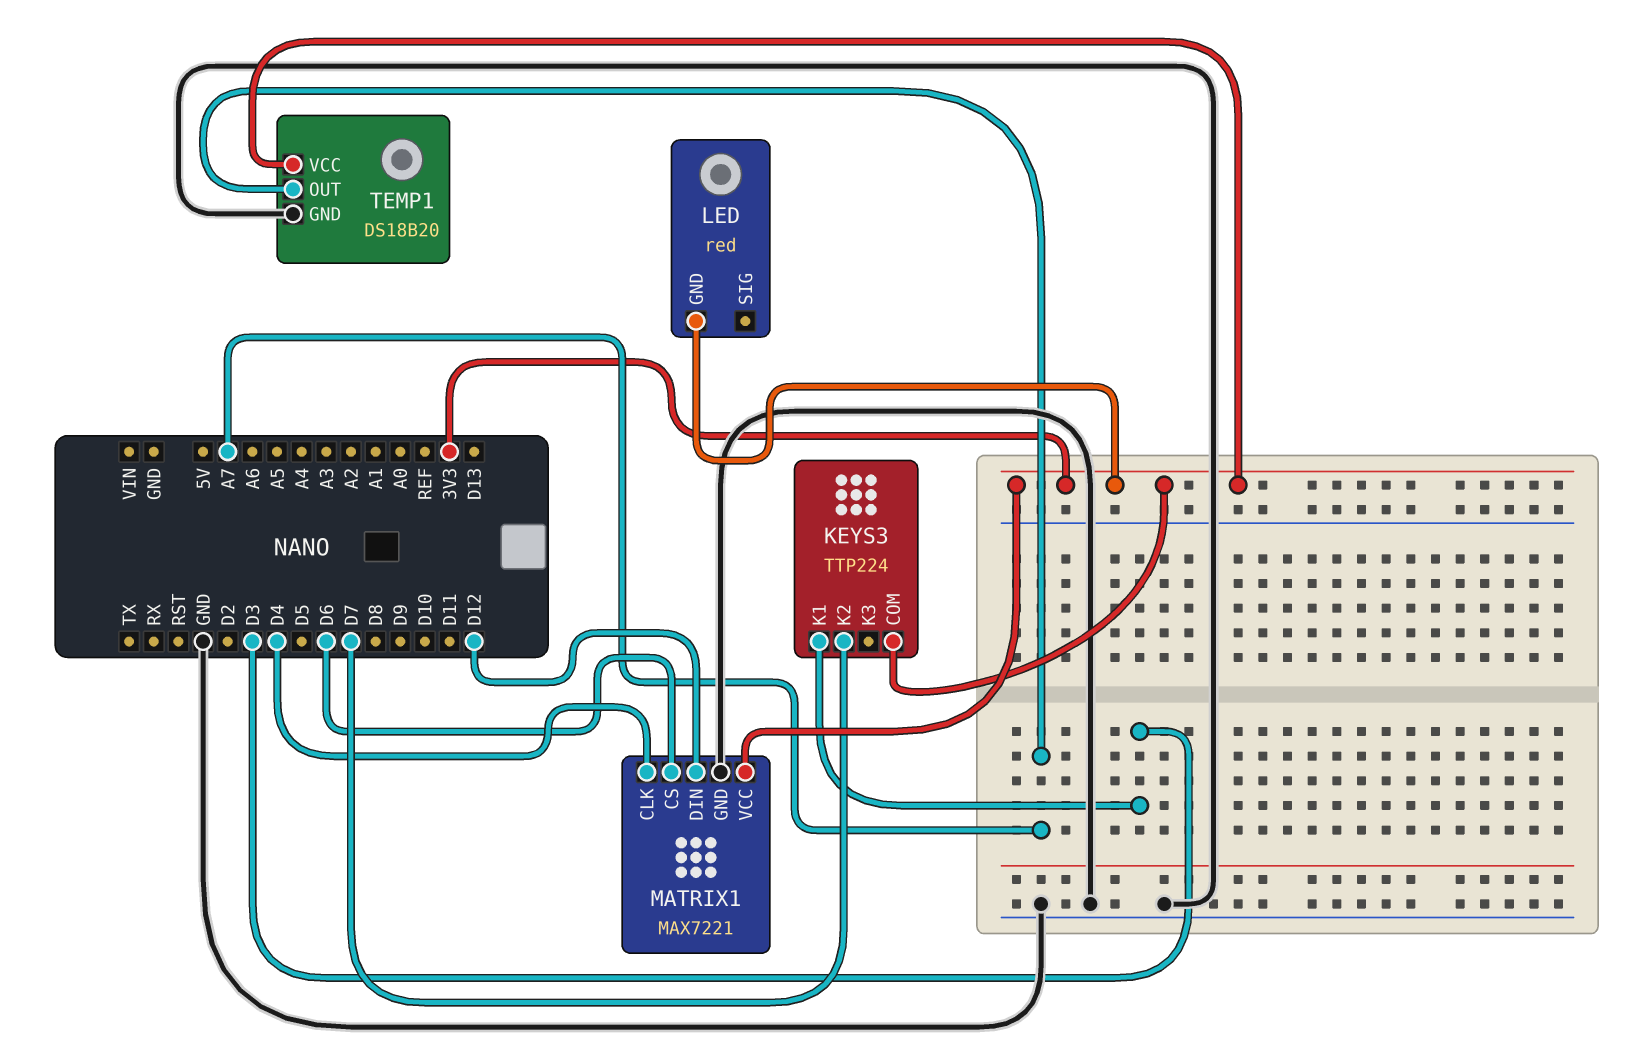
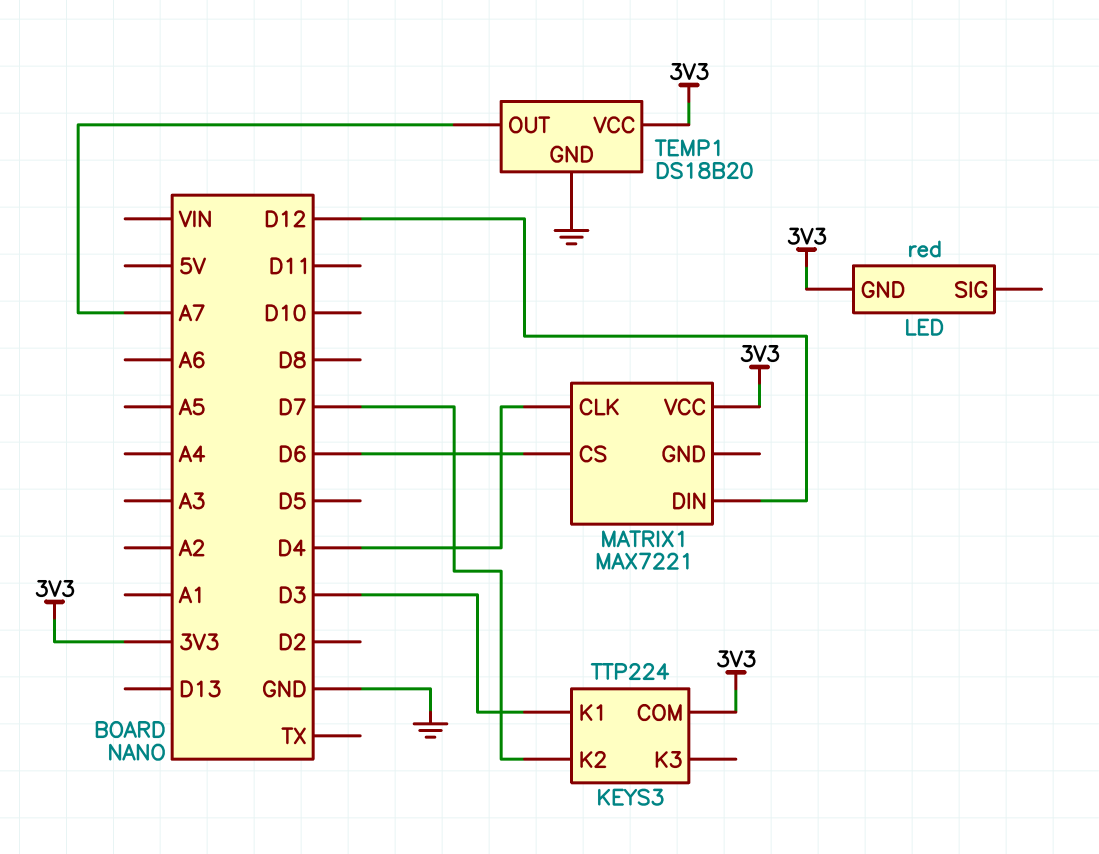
MATRIX1 pin GND: GND -> none

